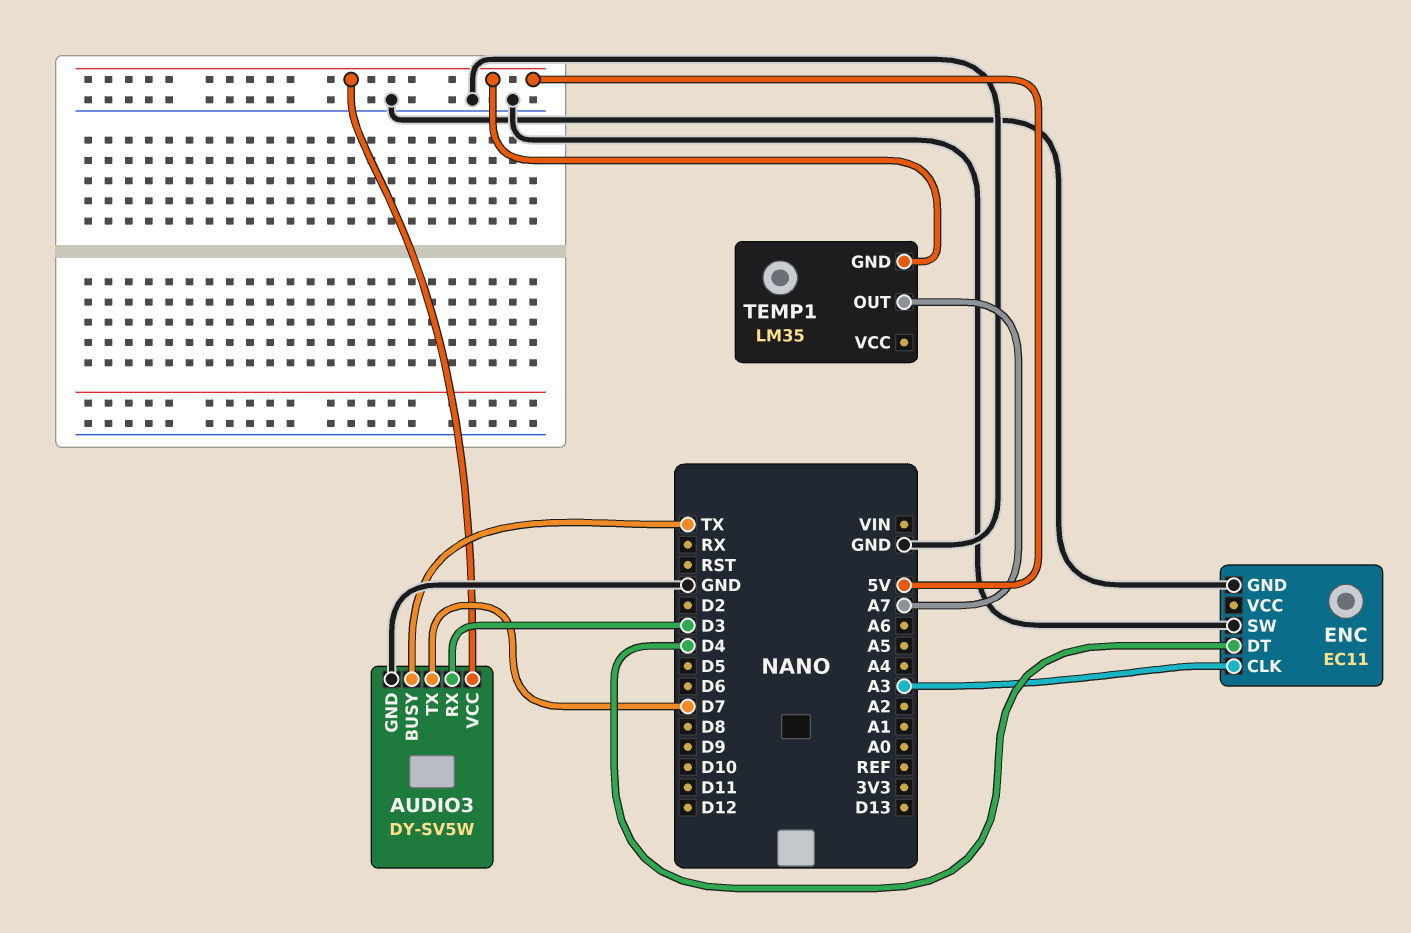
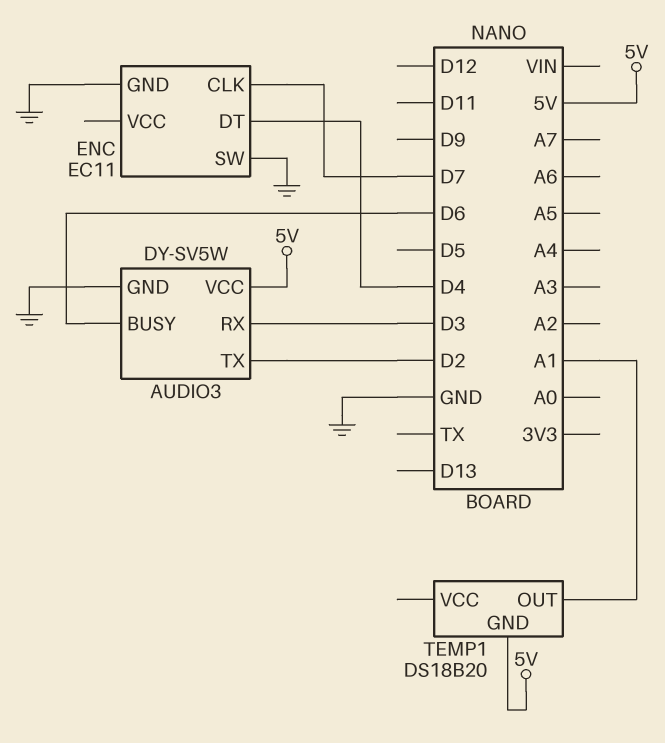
AUDIO3 pin BUSY: TX -> D6
AUDIO3 pin TX: D7 -> D2
ENC pin CLK: A3 -> D7
TEMP1: LM35 -> DS18B20
TEMP1 pin OUT: A7 -> A1

